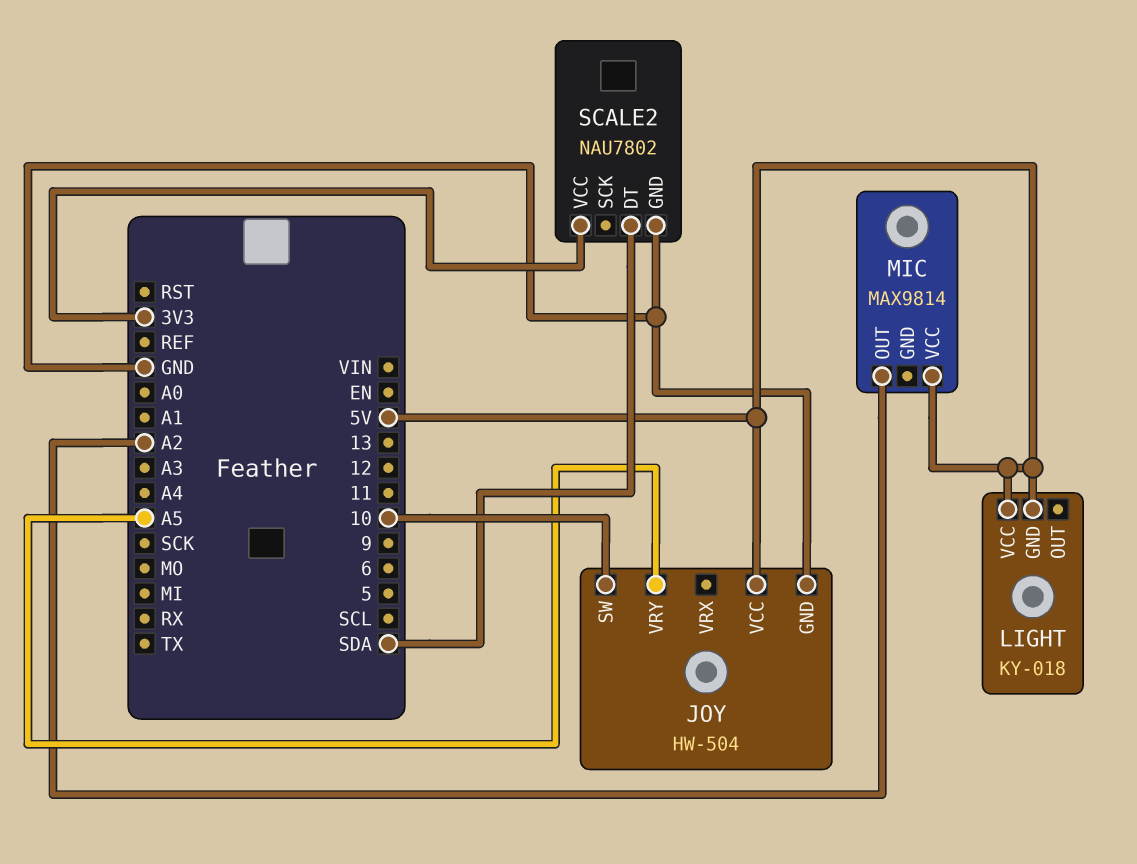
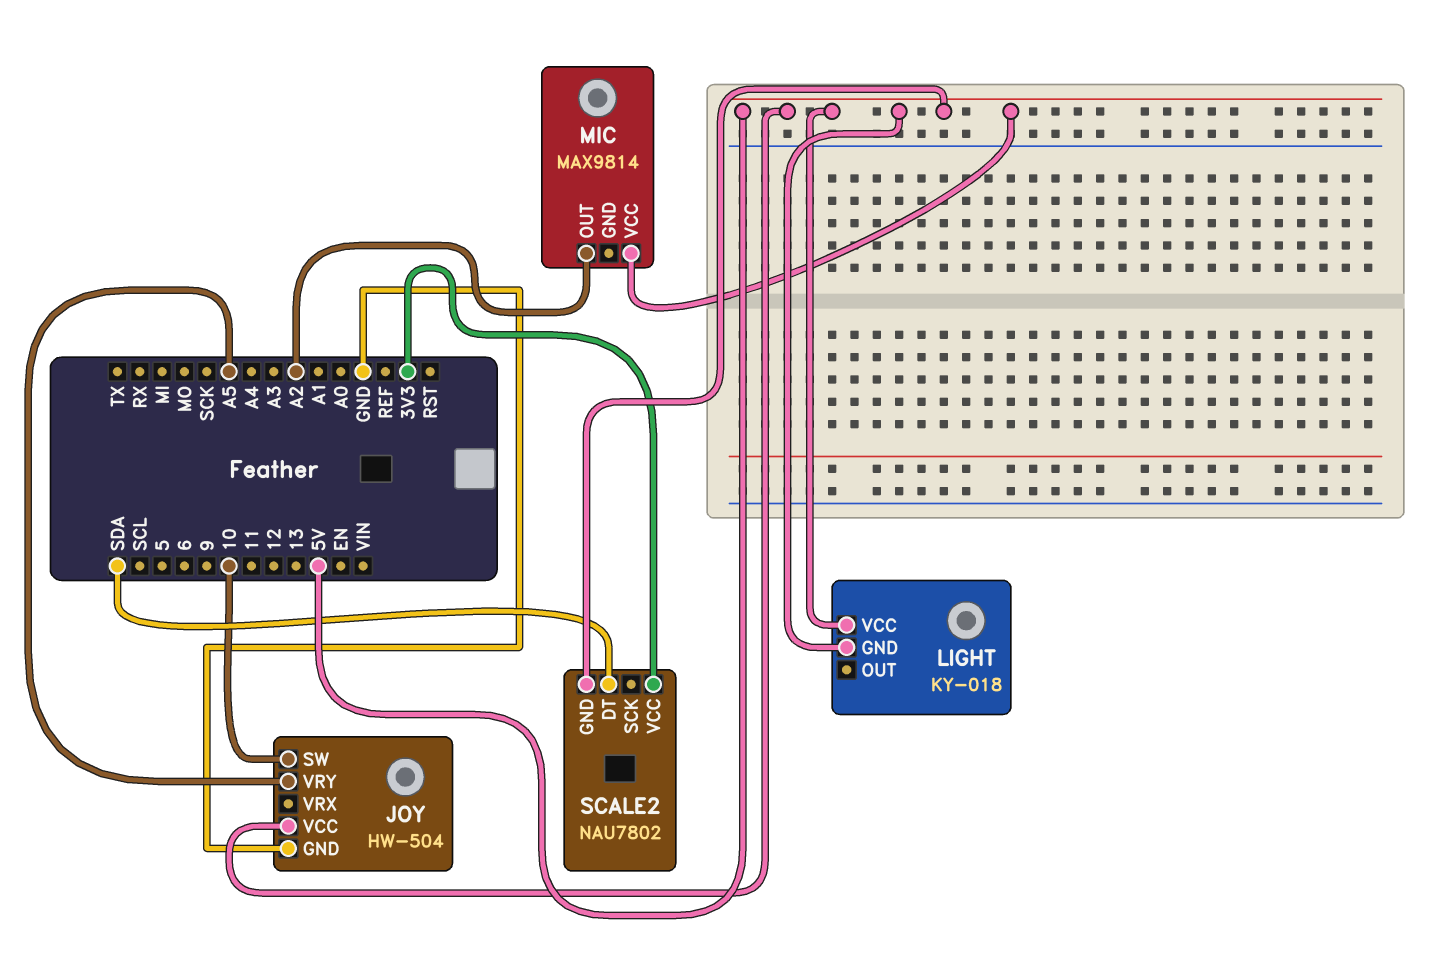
SCALE2 pin GND: GND -> 5V

